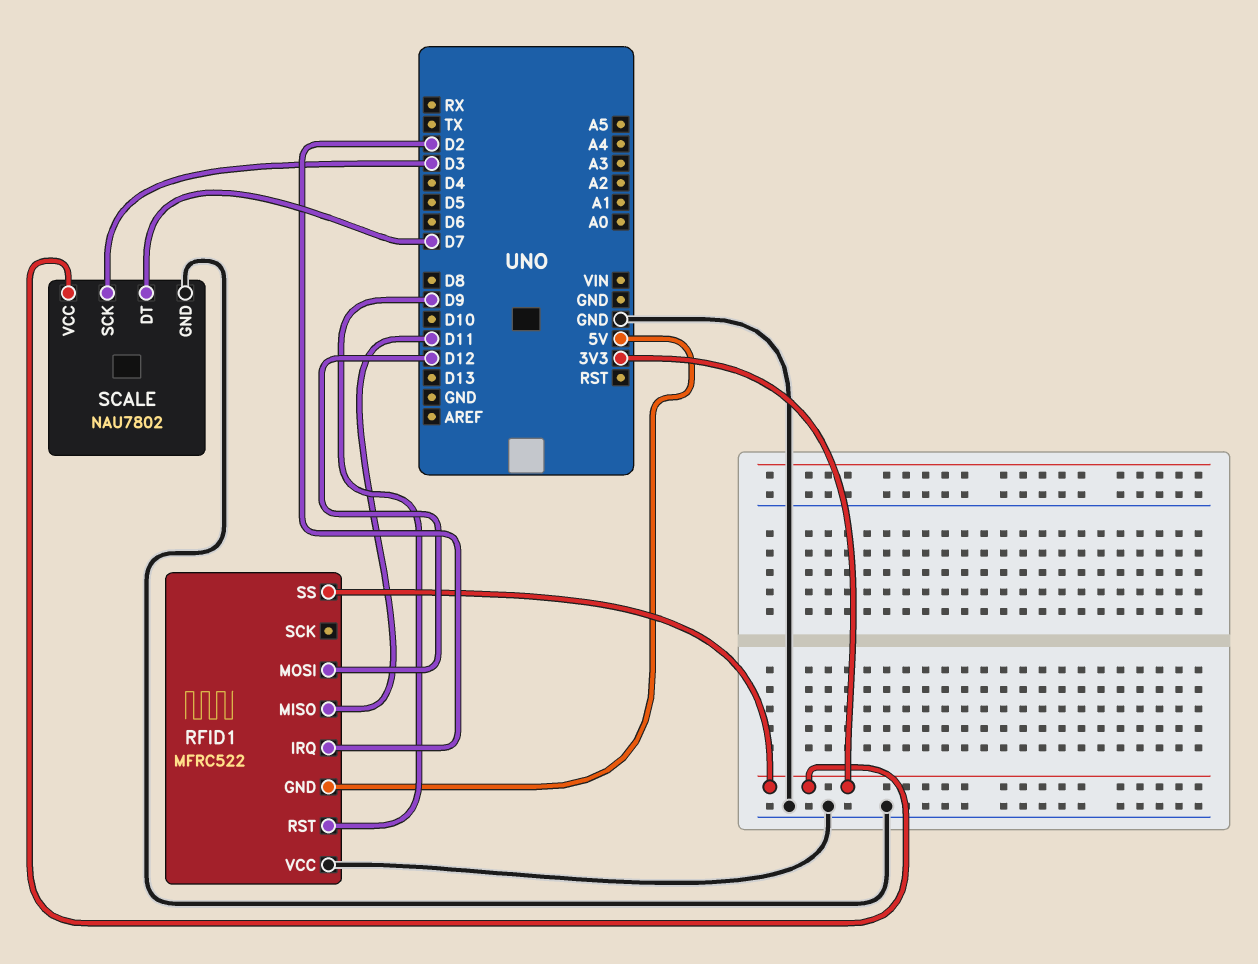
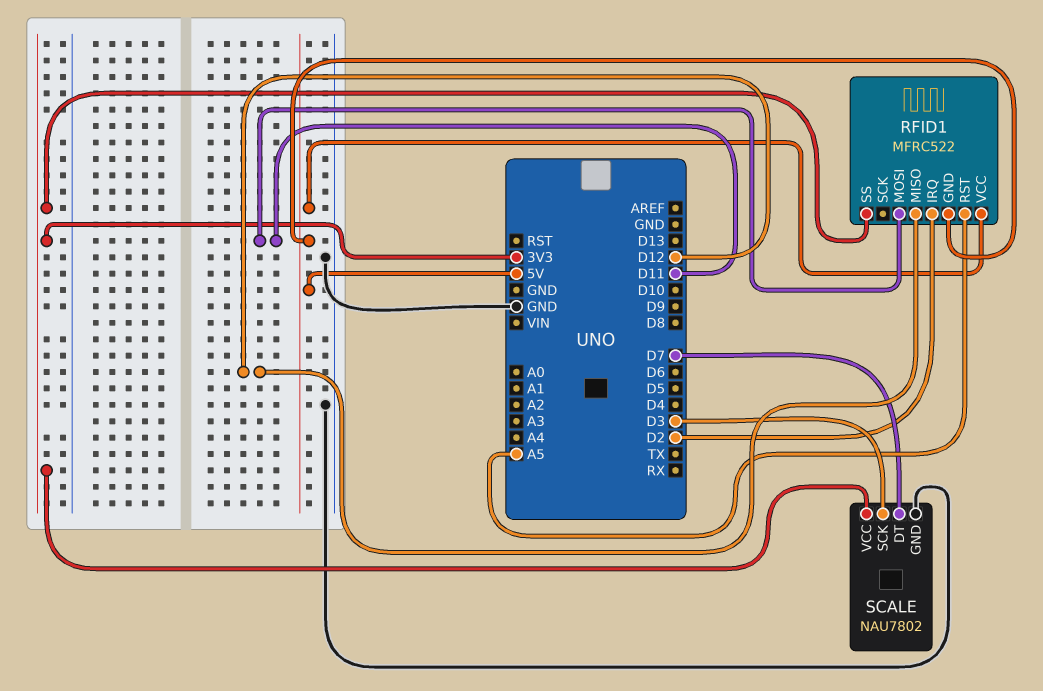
RFID1 pin MISO: D11 -> D12
RFID1 pin MOSI: D12 -> D11
RFID1 pin RST: D9 -> A5
RFID1 pin VCC: GND -> 5V

